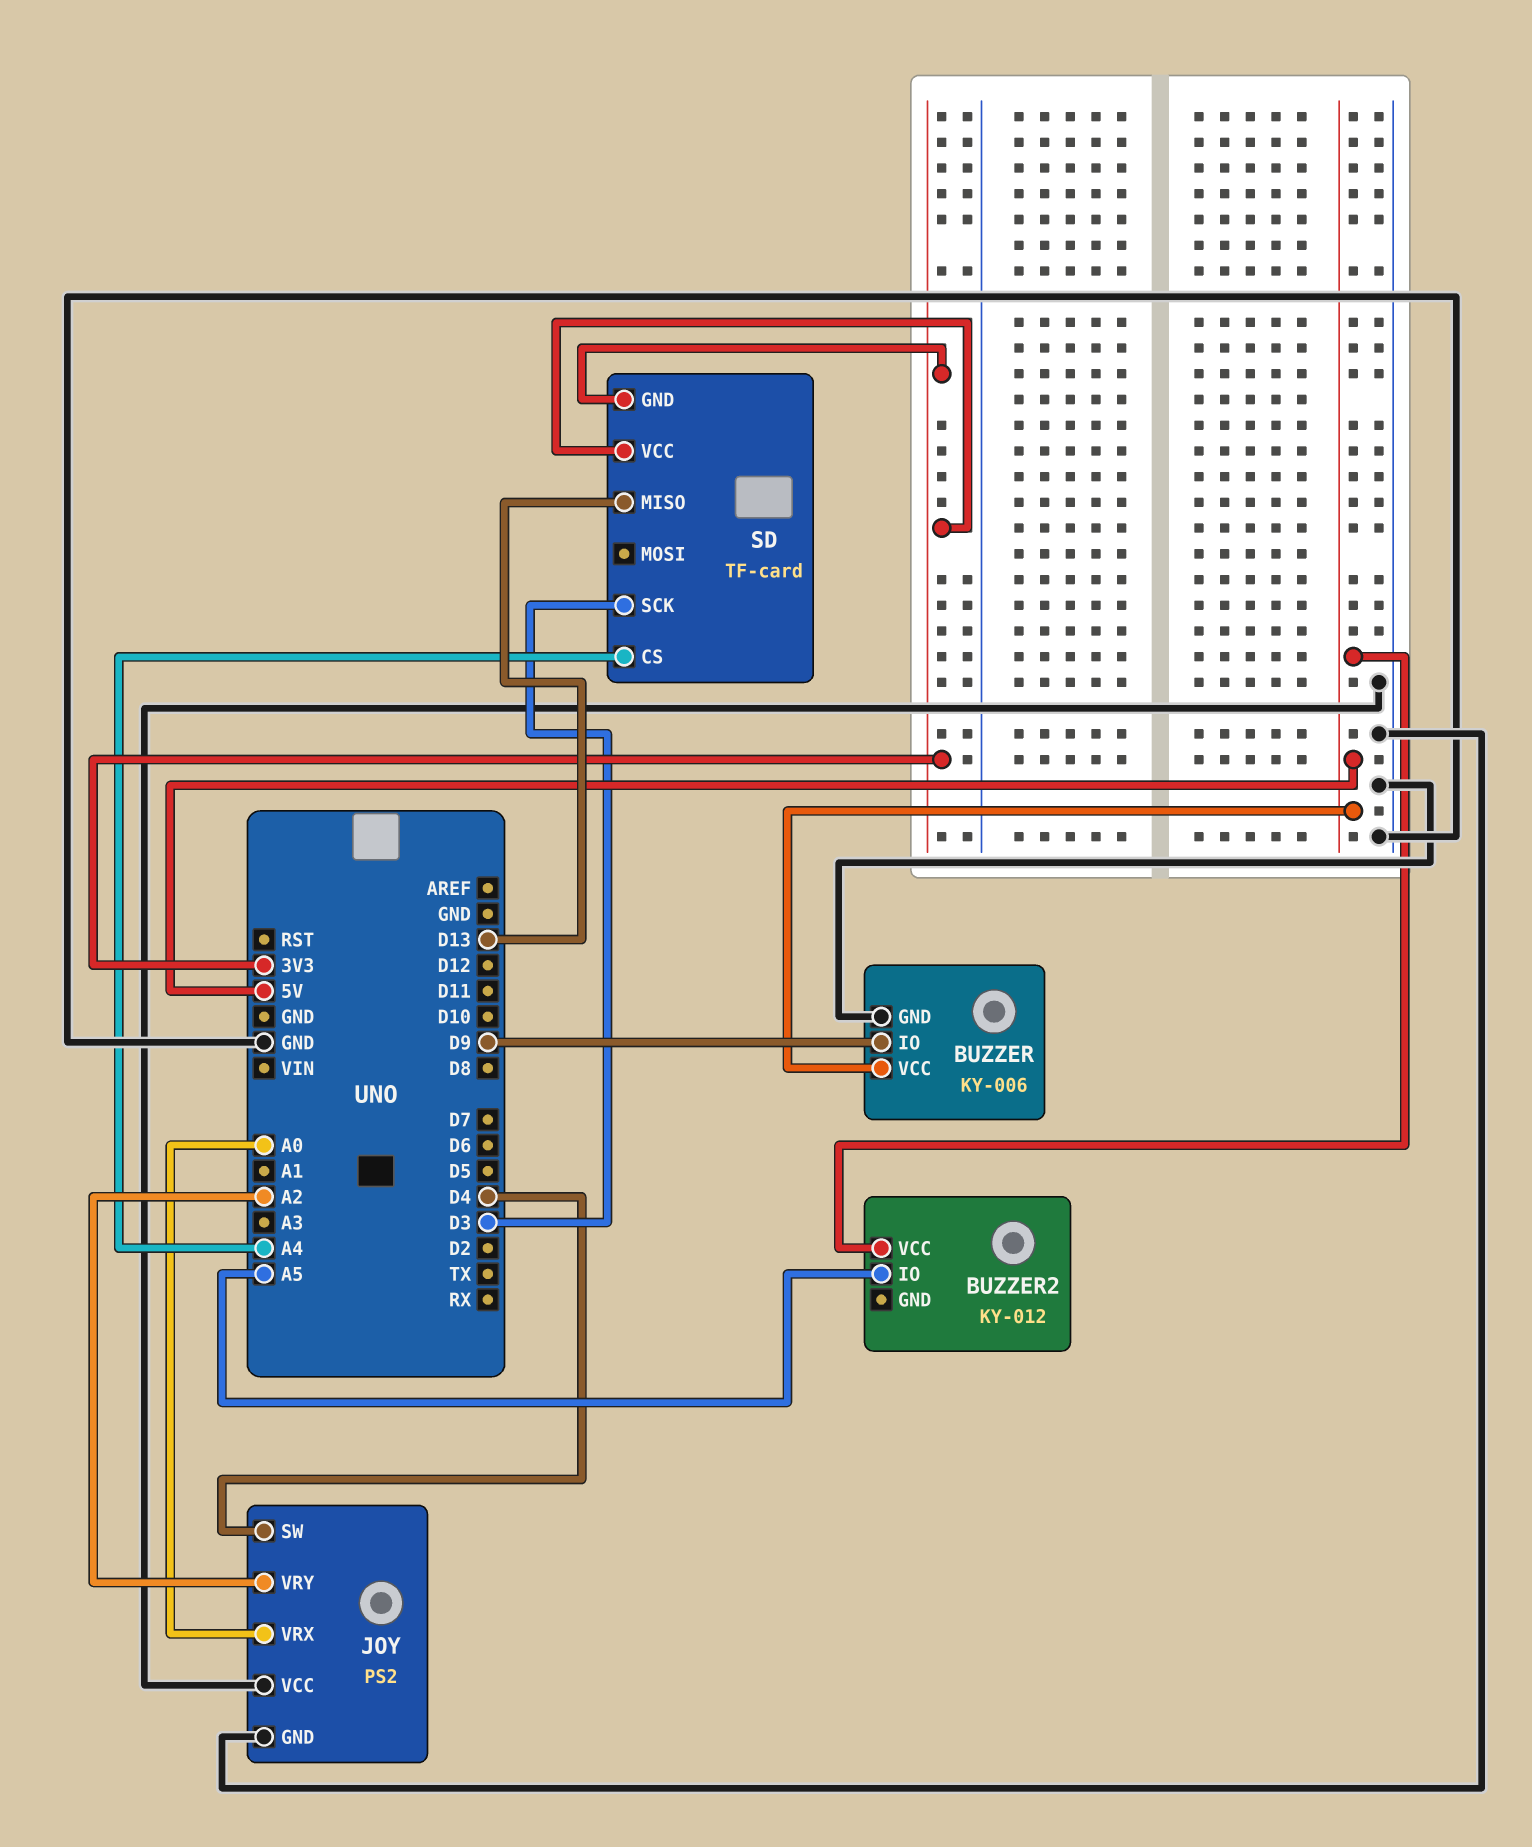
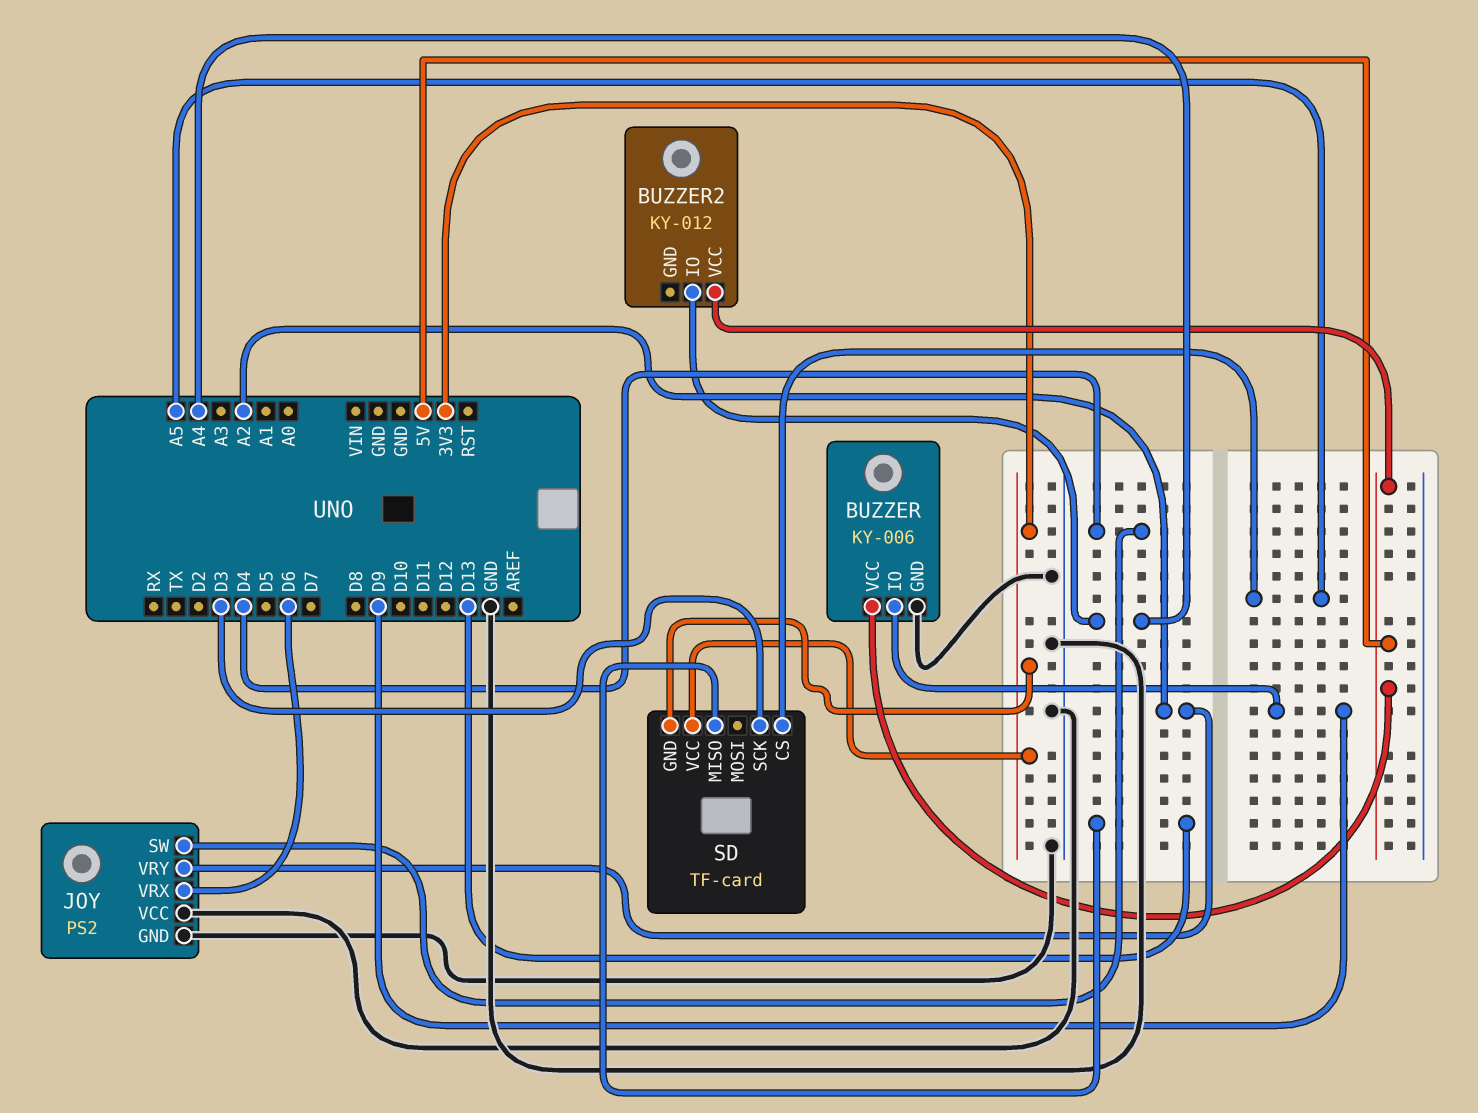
BUZZER2 pin IO: A5 -> A4
JOY pin VRX: A0 -> D6
SD pin CS: A4 -> A5

